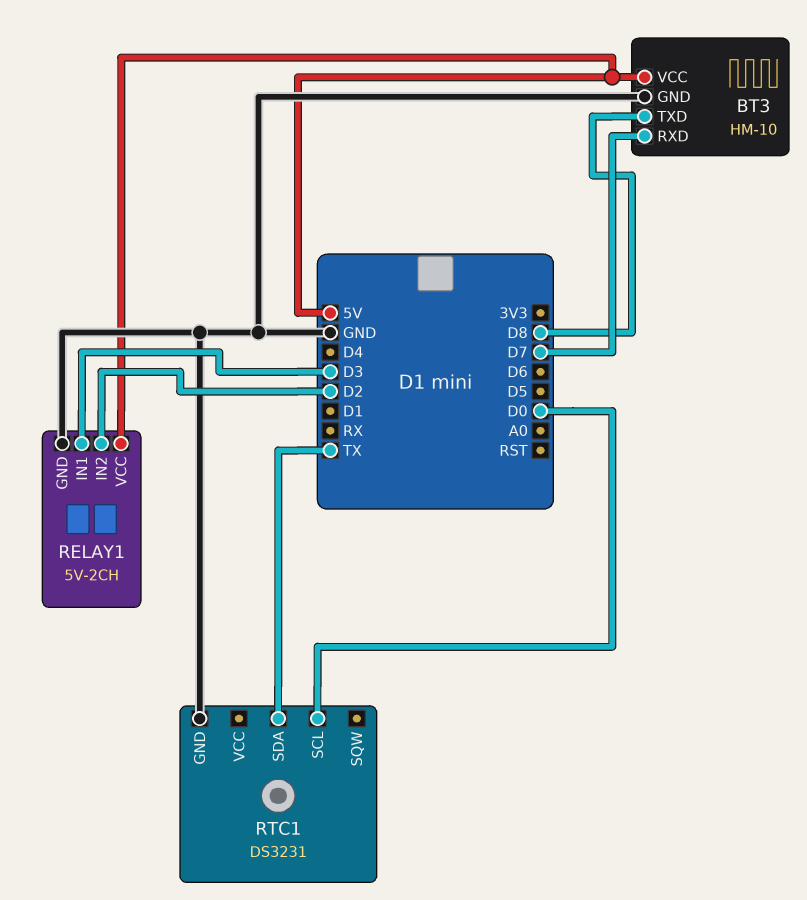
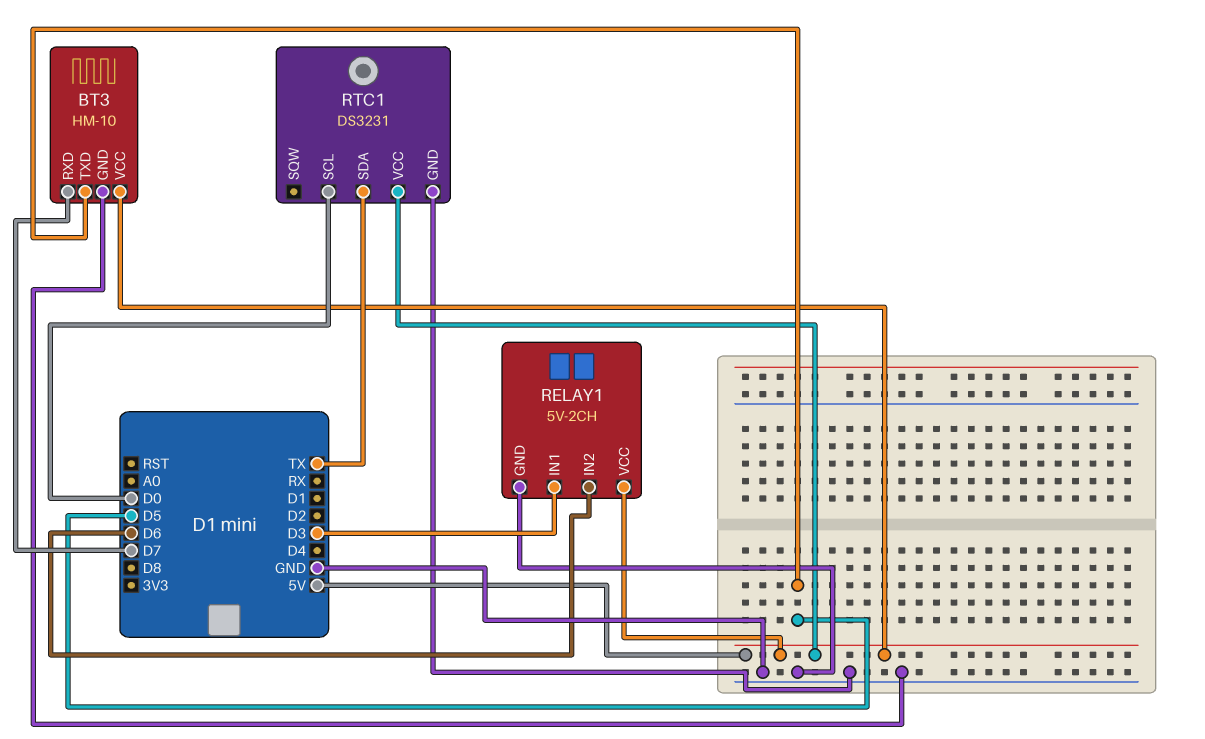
BT3 pin TXD: D8 -> D5
RELAY1 pin IN2: D2 -> D6
RTC1 pin VCC: none -> 5V

